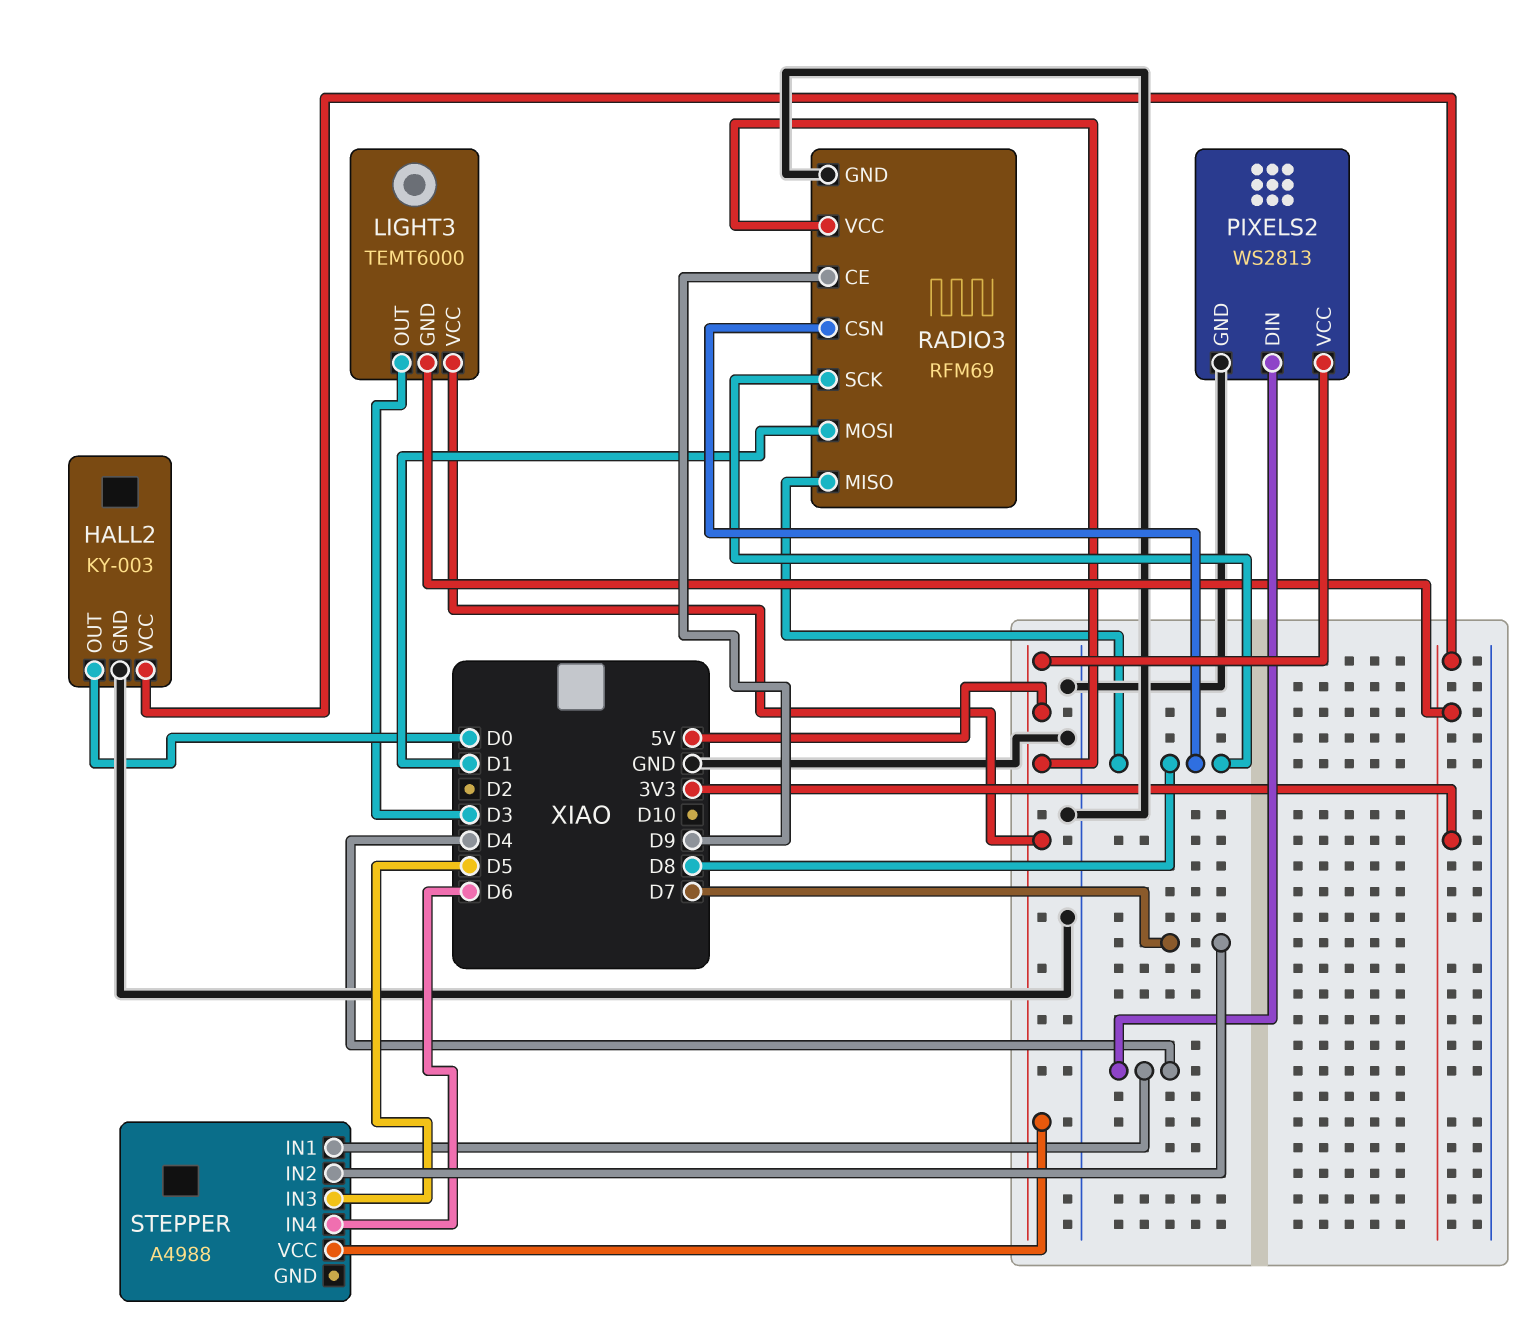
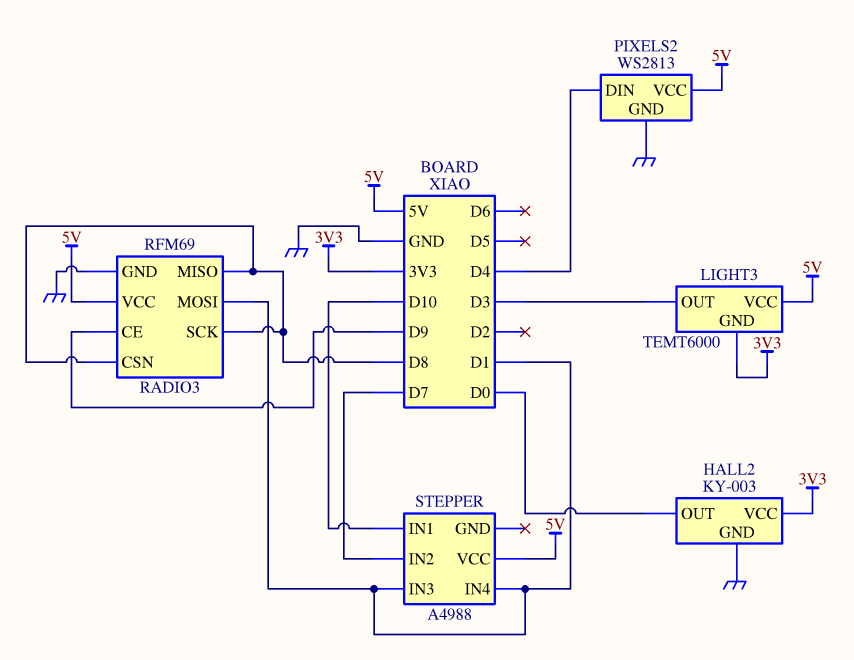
STEPPER pin IN1: D4 -> D10
STEPPER pin IN3: D5 -> D1
STEPPER pin IN4: D6 -> D1

